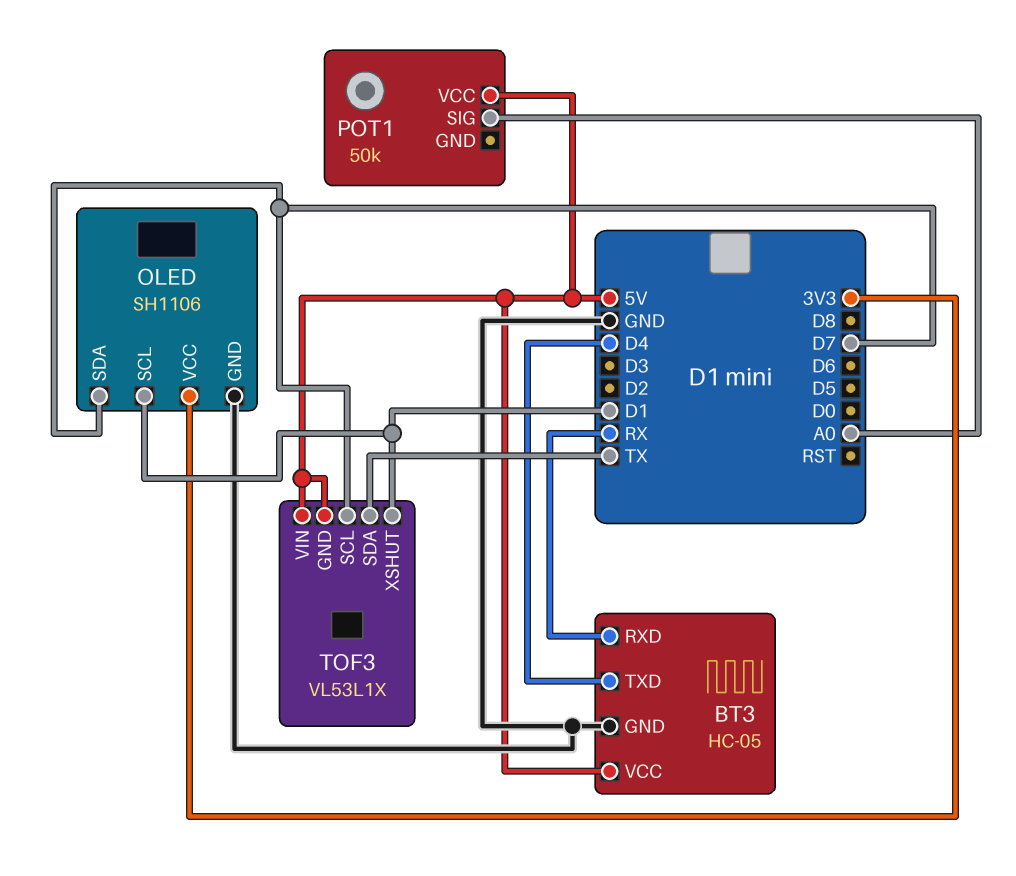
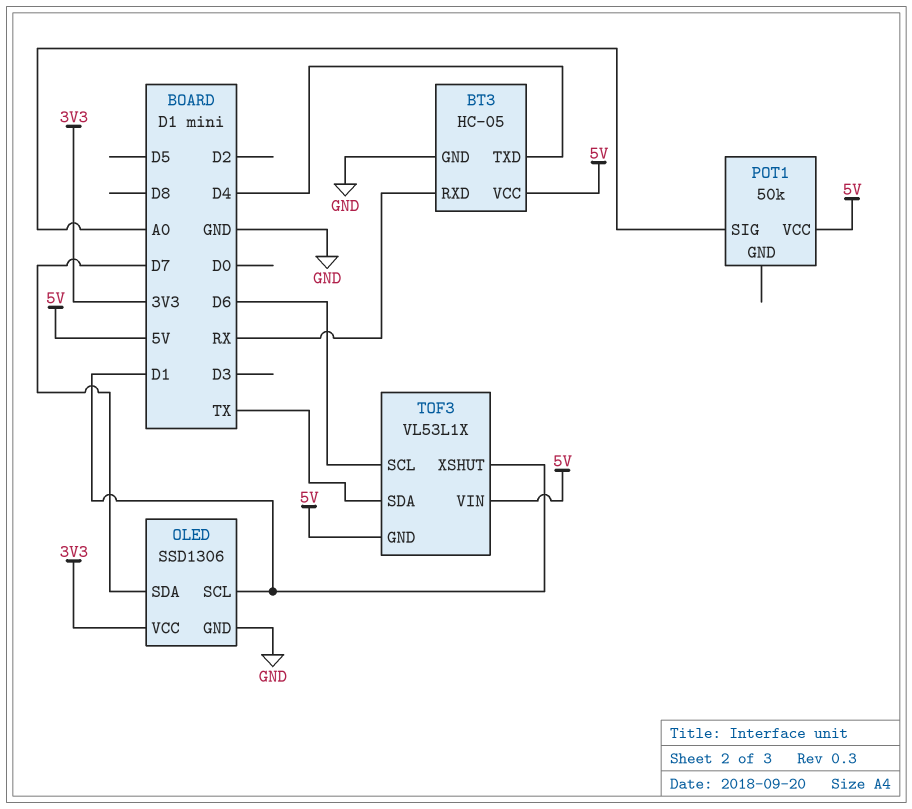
OLED: SH1106 -> SSD1306
TOF3 pin SCL: D7 -> D6

